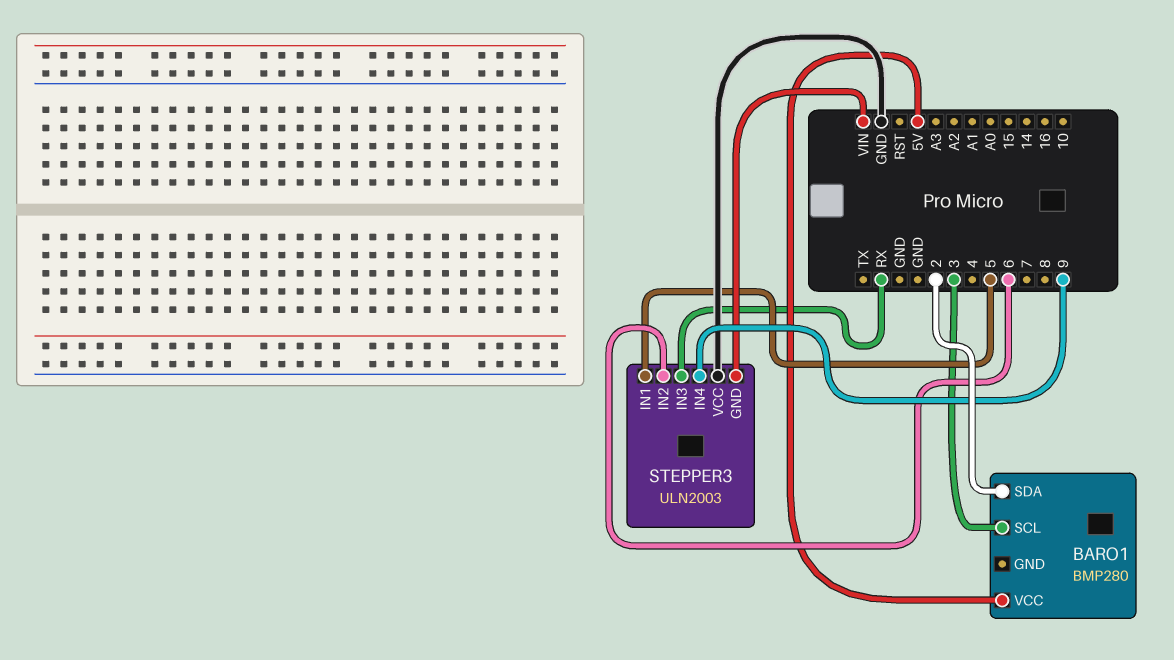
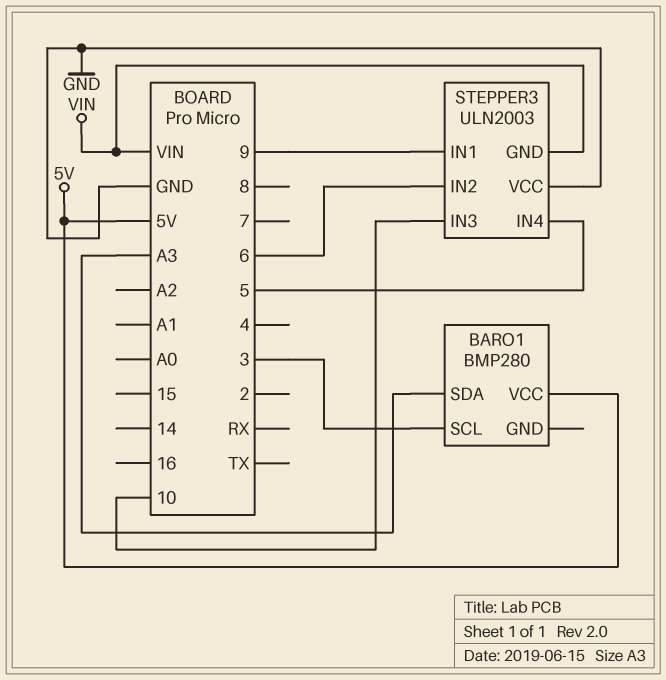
BARO1 pin SDA: 2 -> A3
STEPPER3 pin IN1: 5 -> 9
STEPPER3 pin IN3: RX -> 10
STEPPER3 pin IN4: 9 -> 5

